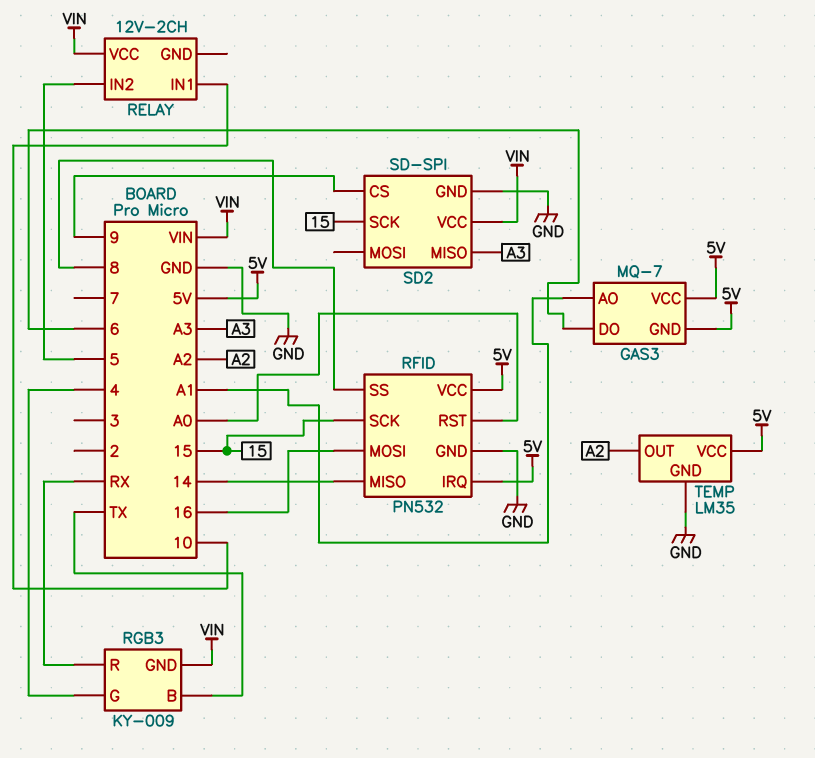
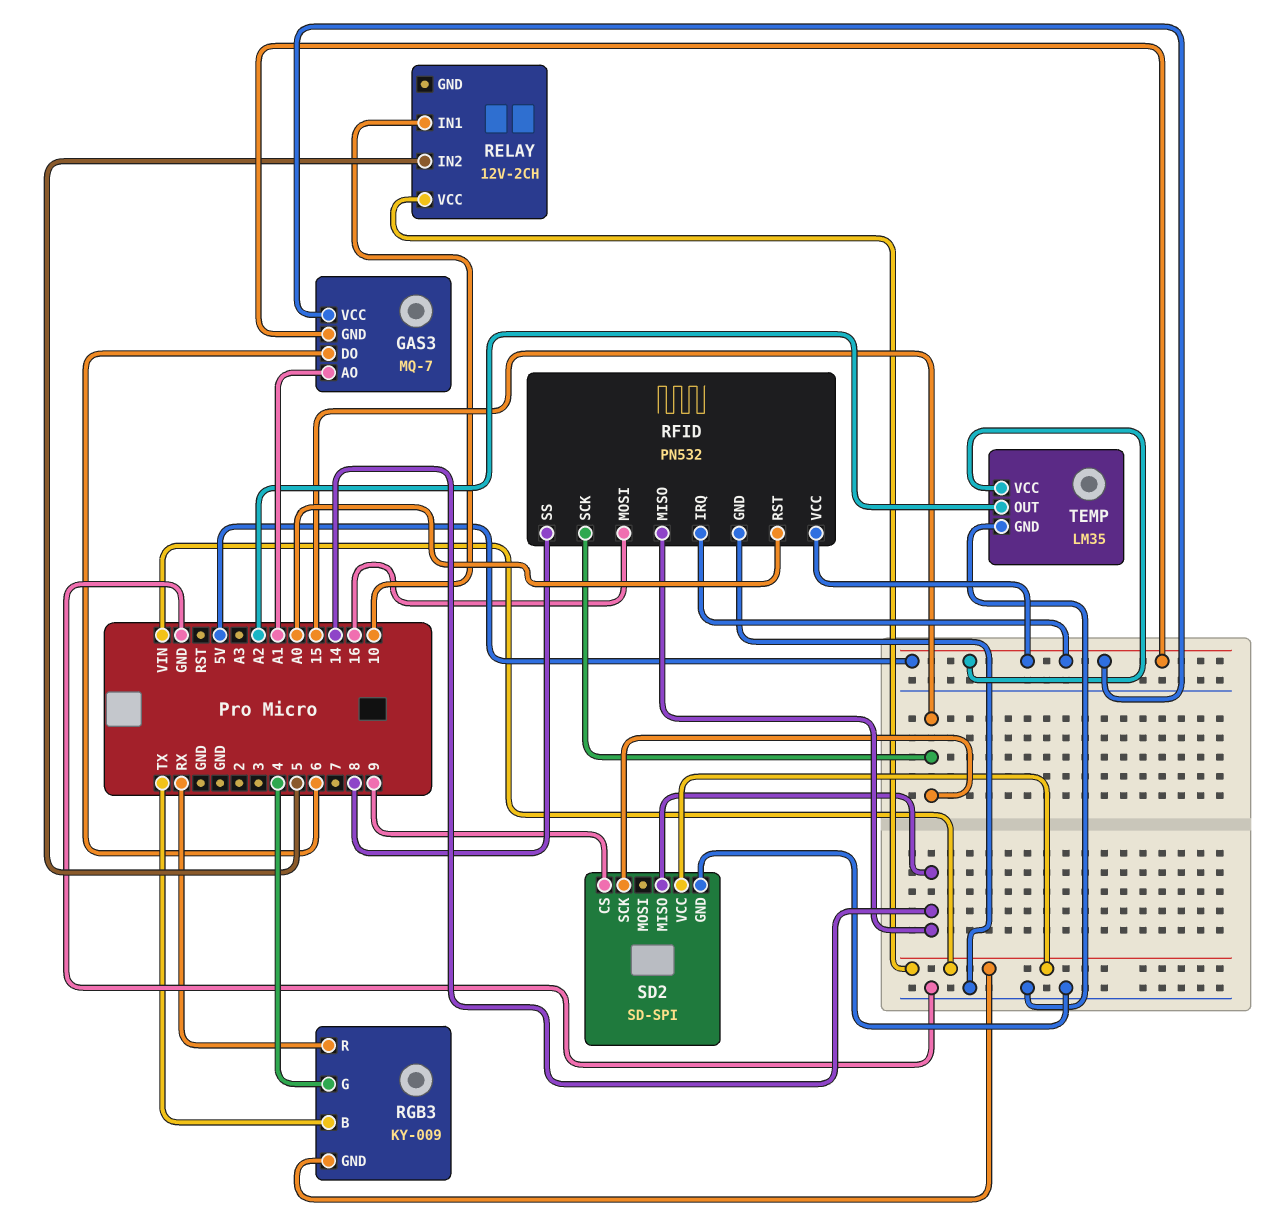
SD2 pin MISO: A3 -> 14

